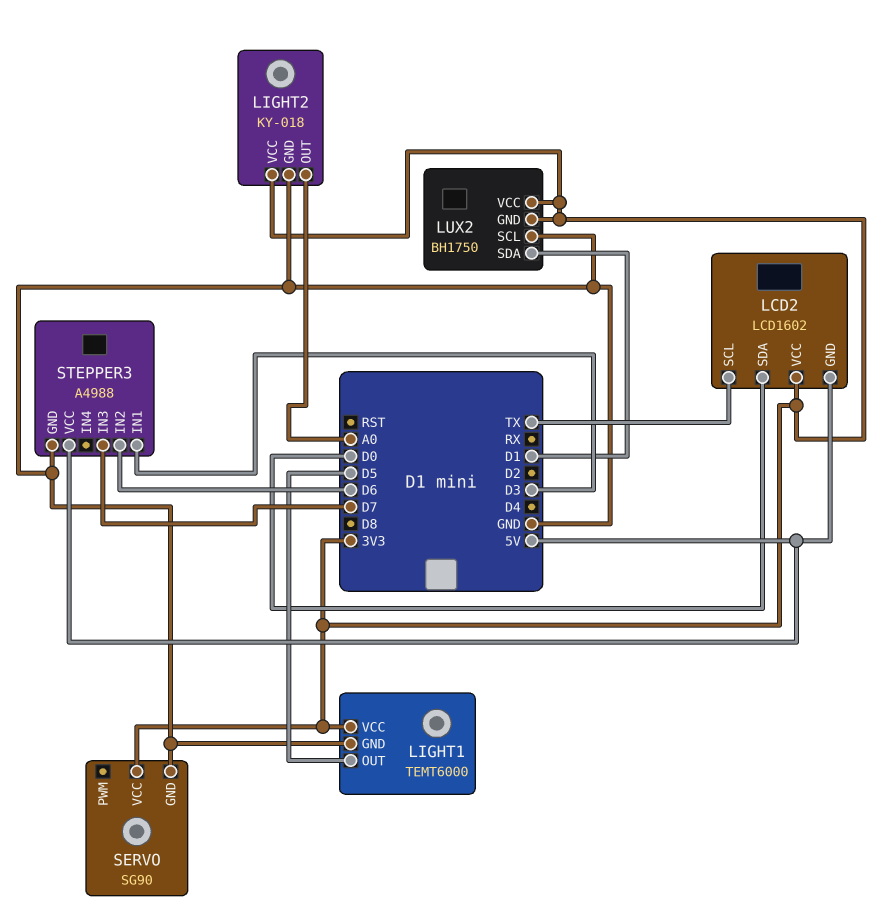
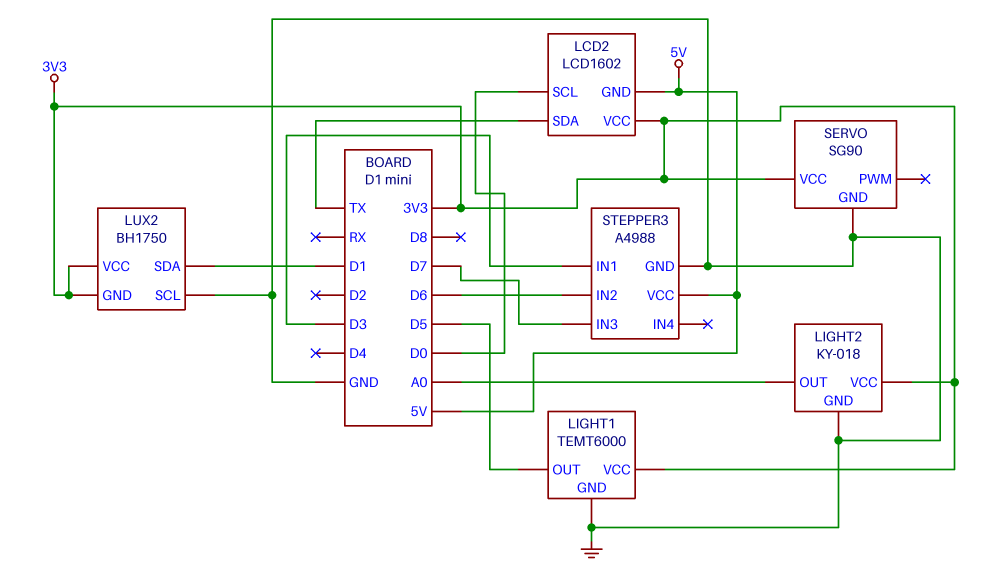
LCD2 pin SCL: TX -> D0
LCD2 pin SDA: D0 -> TX

